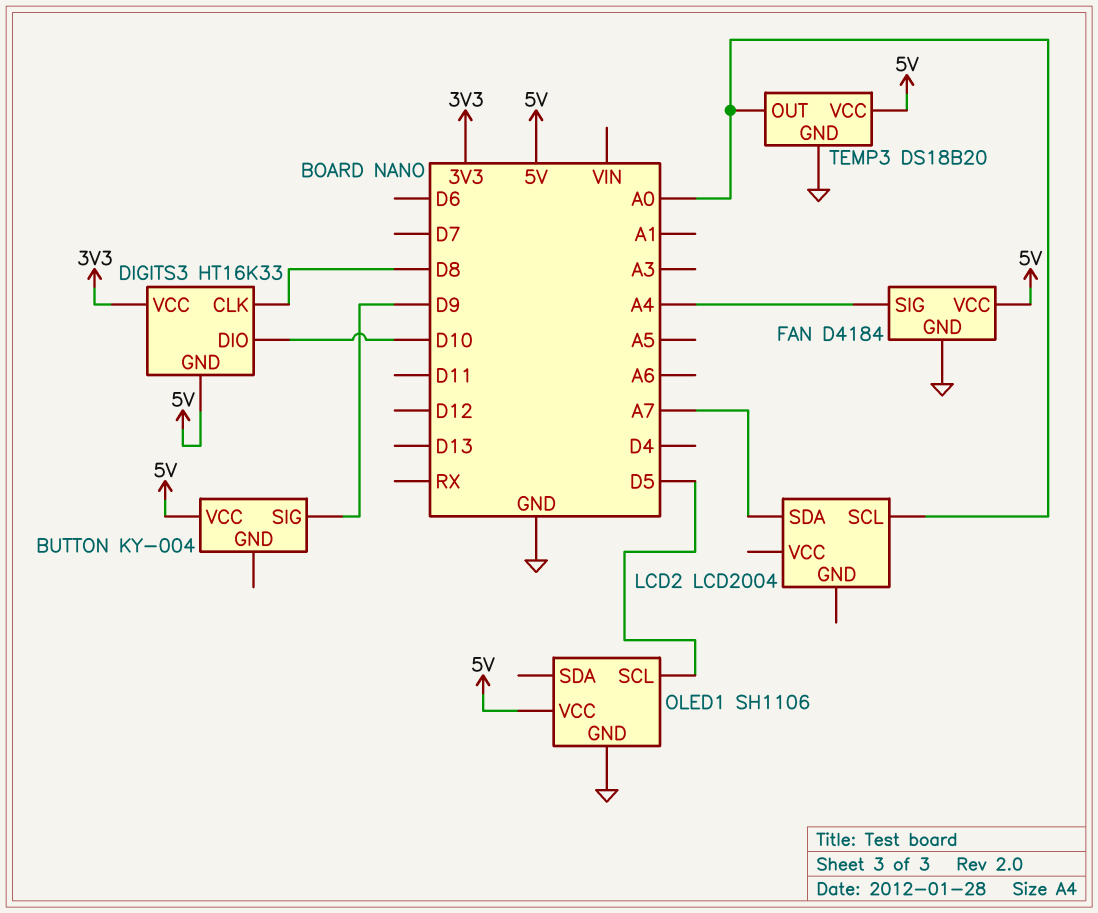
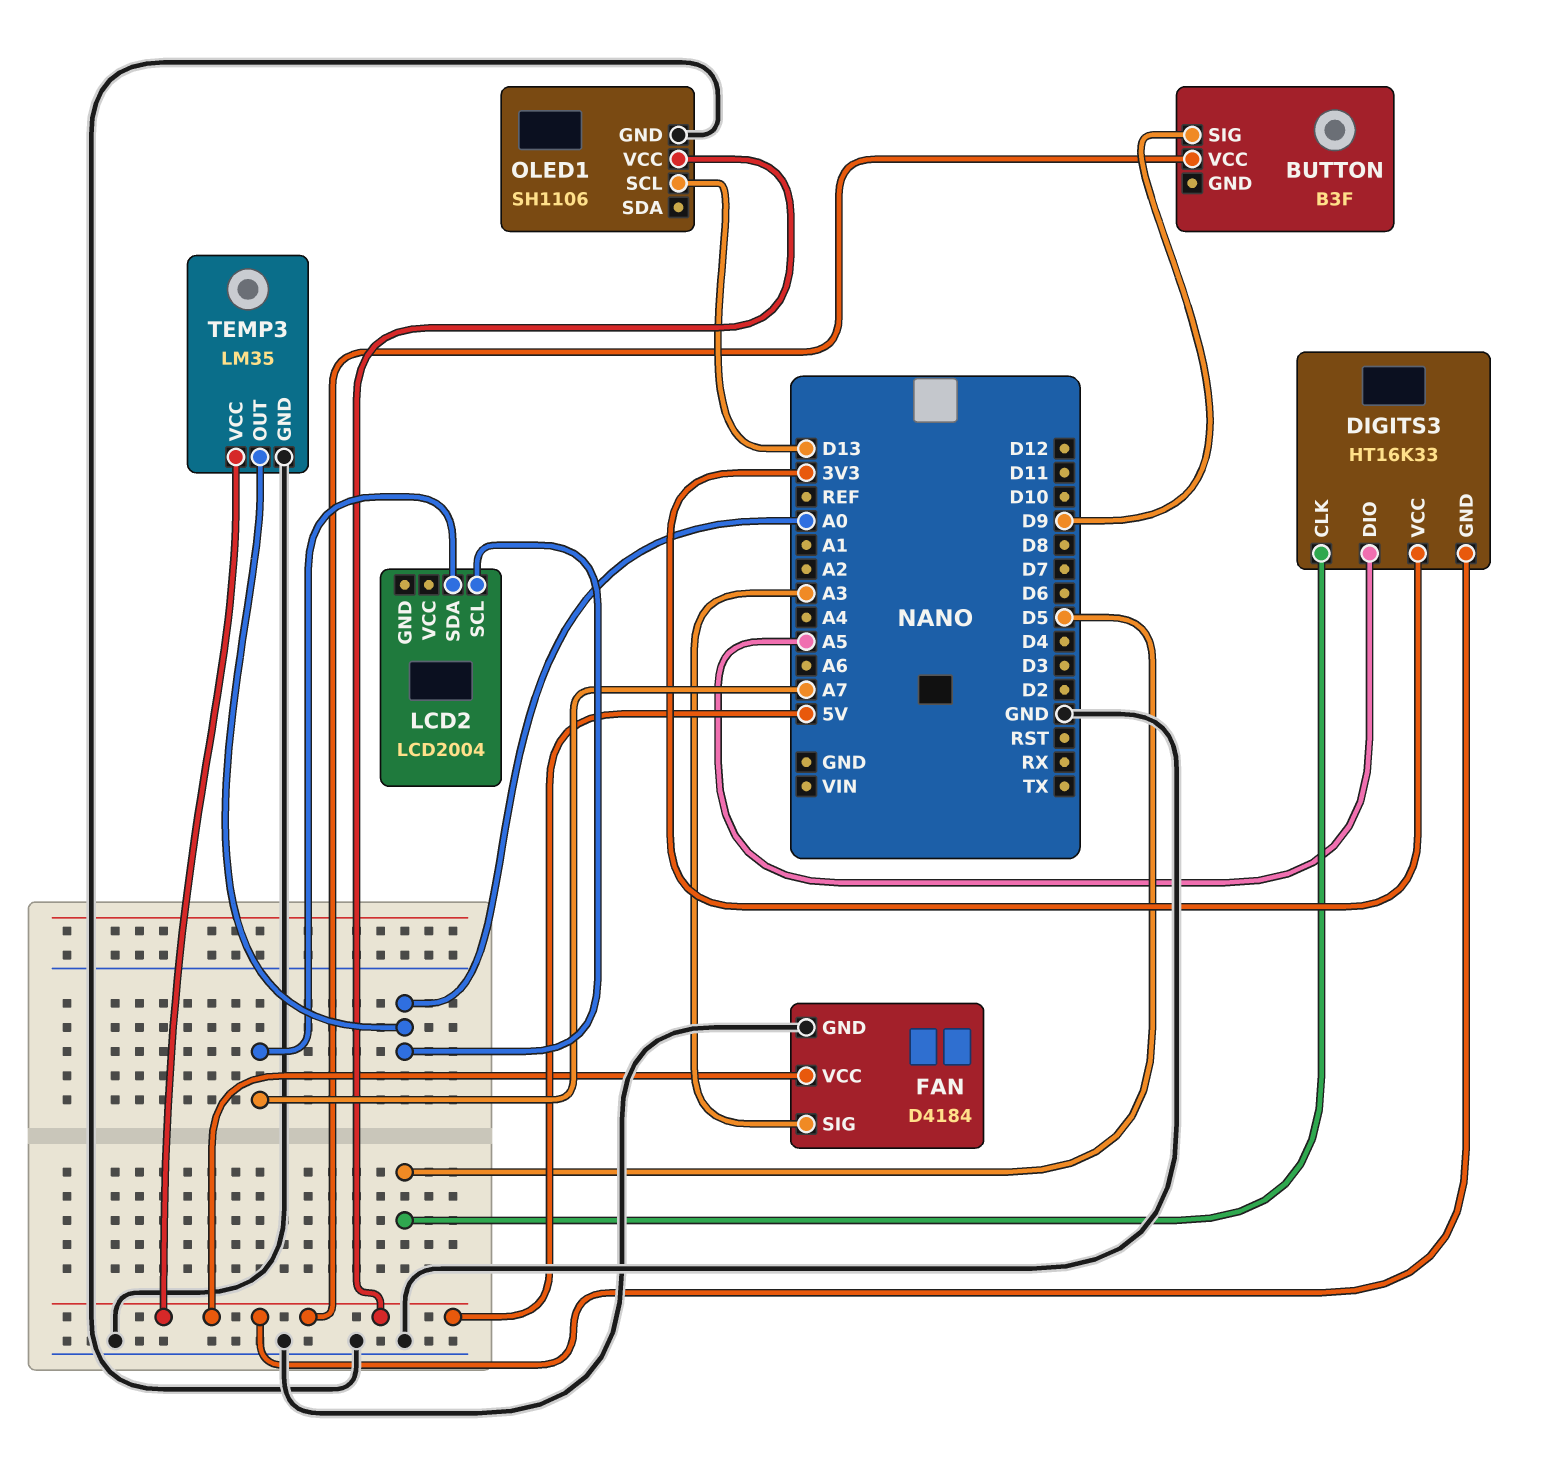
BUTTON: KY-004 -> B3F
DIGITS3 pin CLK: D8 -> D5
DIGITS3 pin DIO: D10 -> A5
FAN pin SIG: A4 -> A3
OLED1 pin SCL: D5 -> D13
TEMP3: DS18B20 -> LM35

